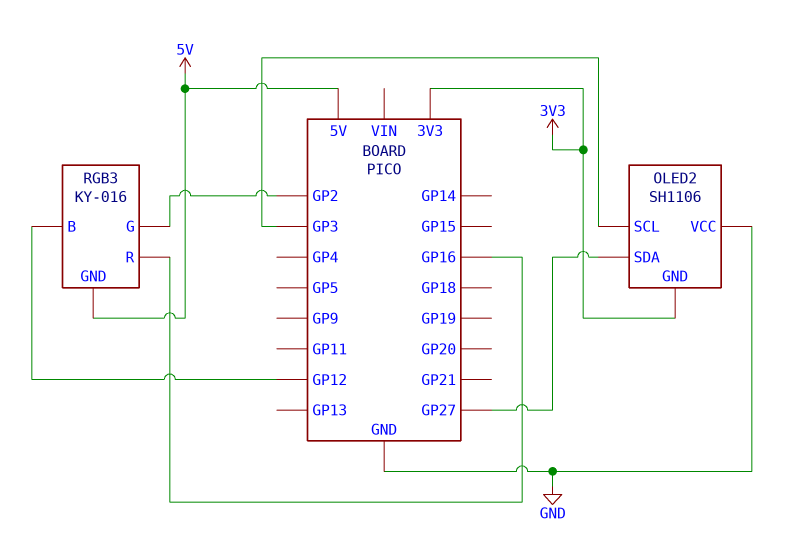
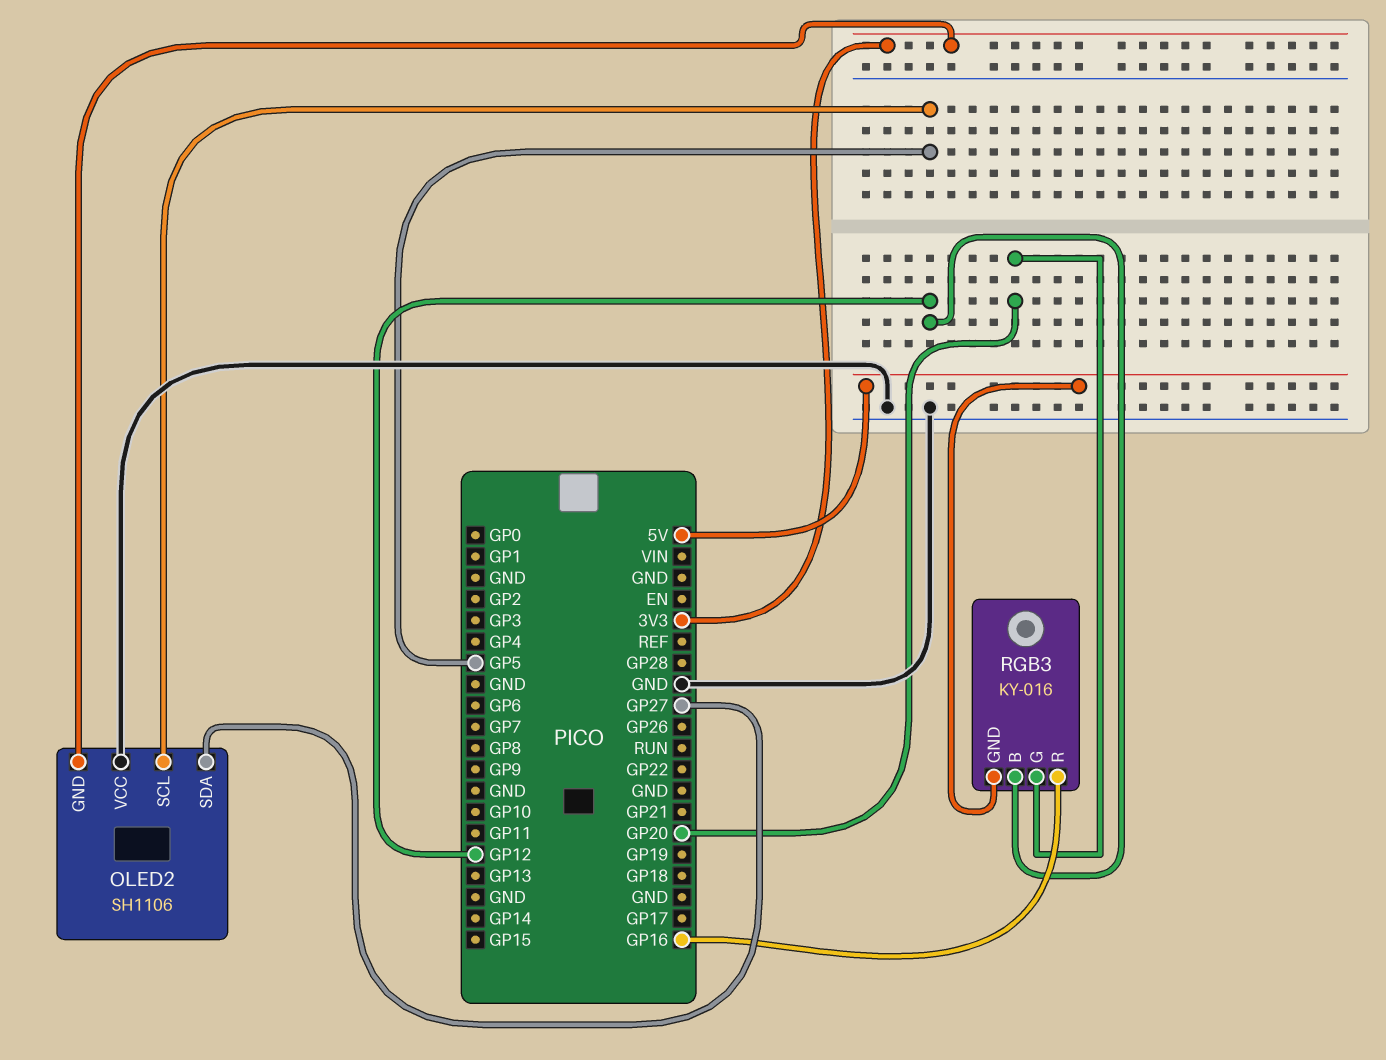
OLED2 pin SCL: GP3 -> GP5
RGB3 pin G: GP2 -> GP20

